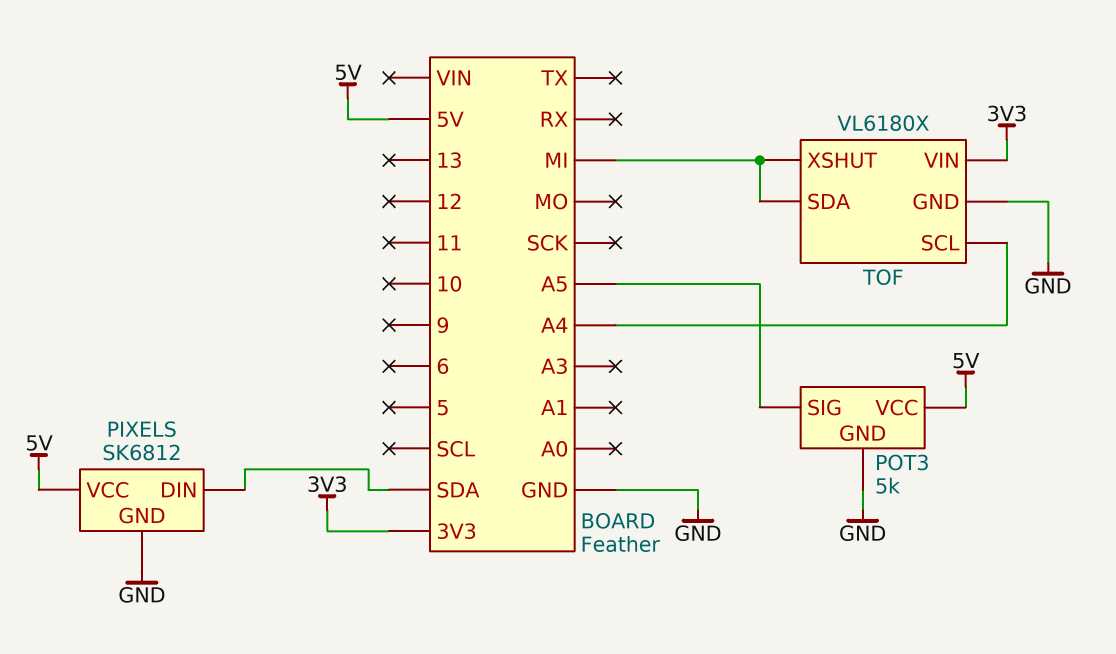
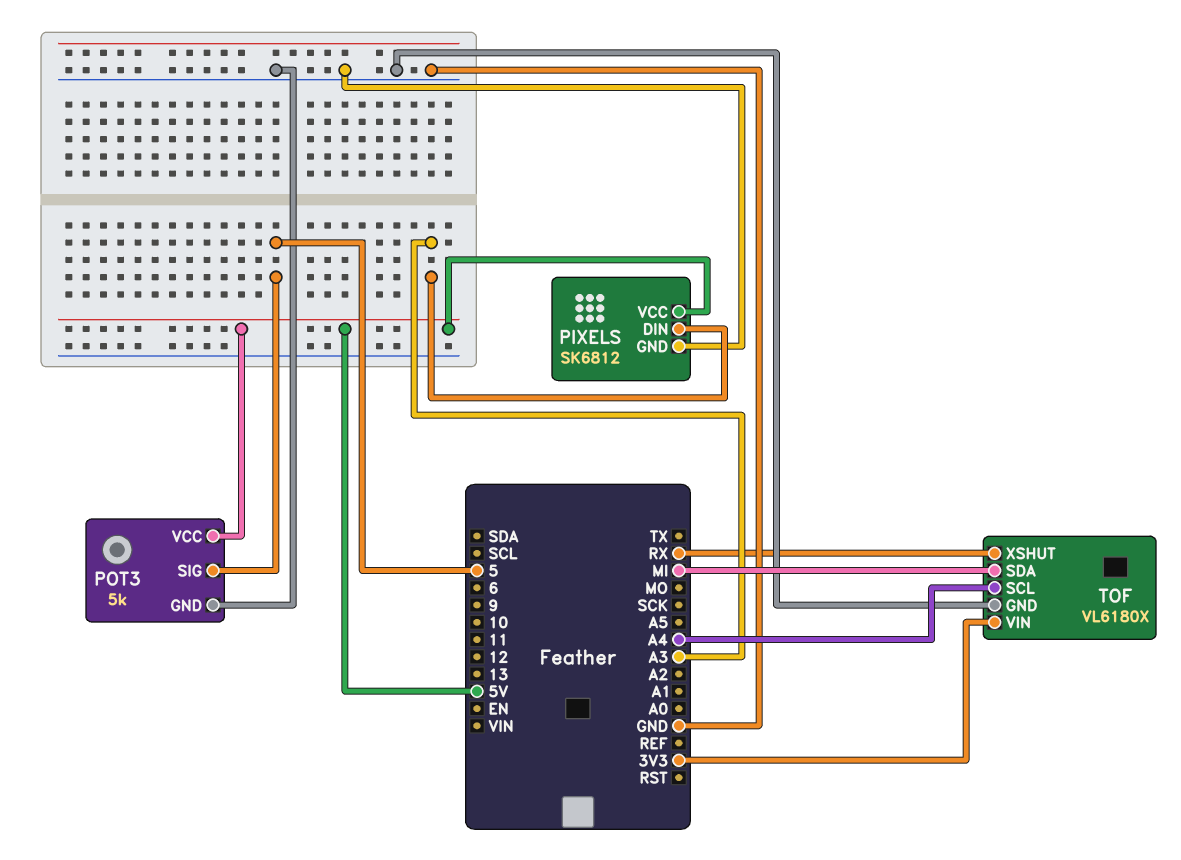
PIXELS pin DIN: SDA -> A3
POT3 pin SIG: A5 -> 5
TOF pin XSHUT: MI -> RX

